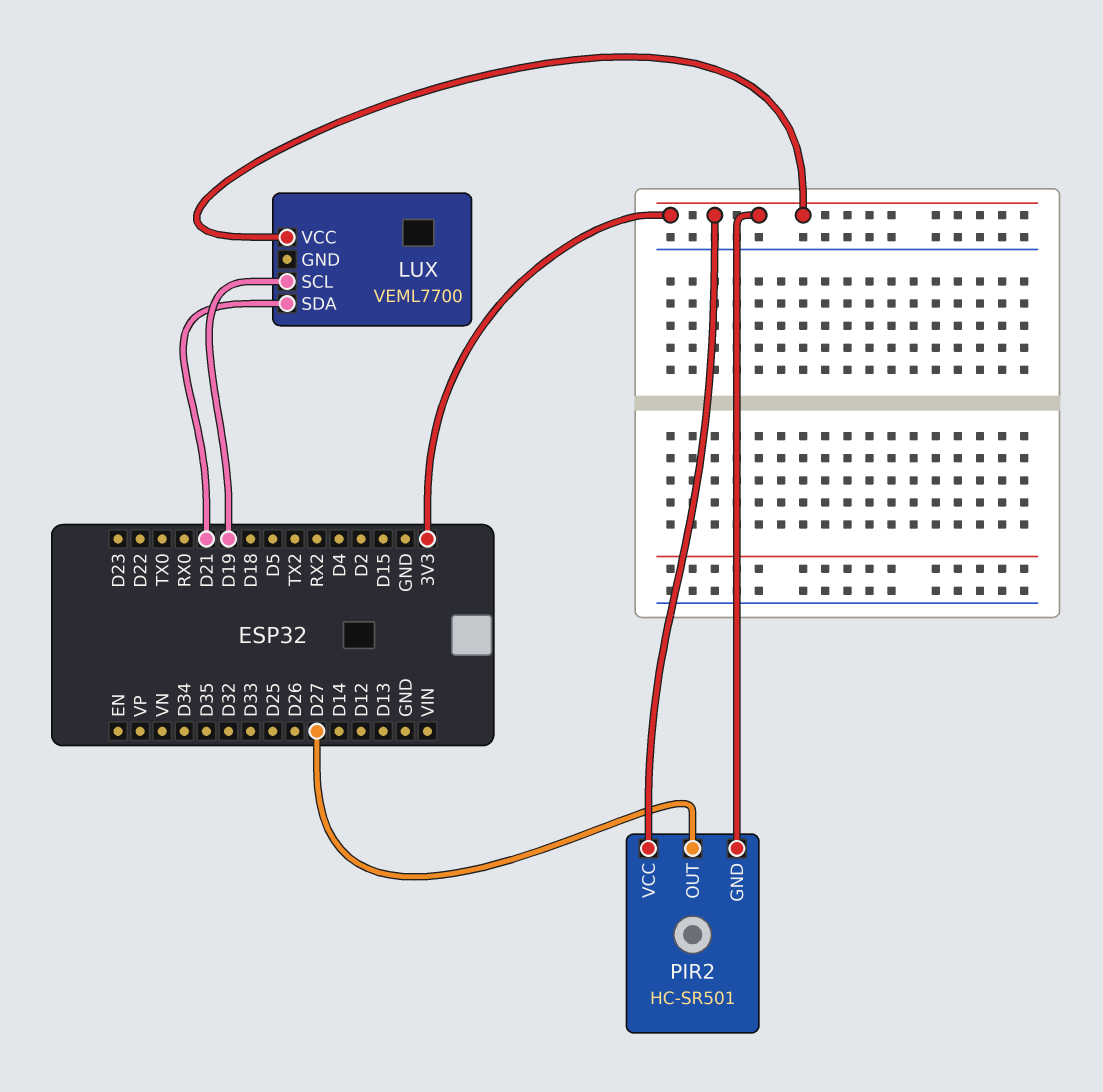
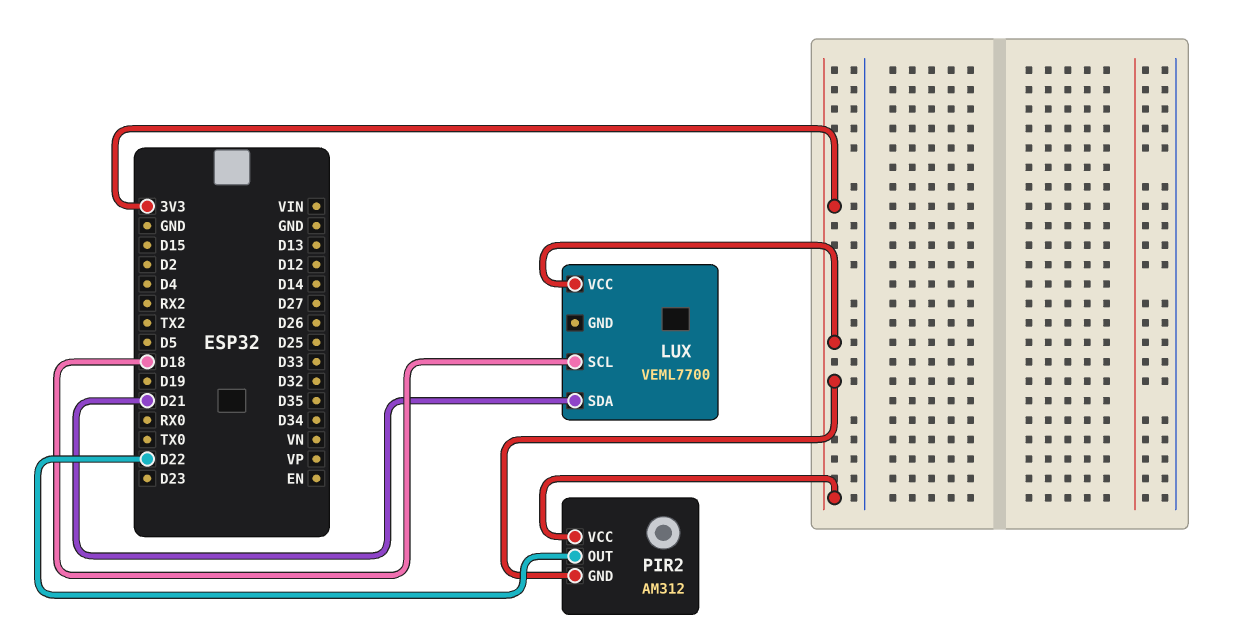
LUX pin SCL: D19 -> D18
PIR2: HC-SR501 -> AM312
PIR2 pin OUT: D27 -> D22

